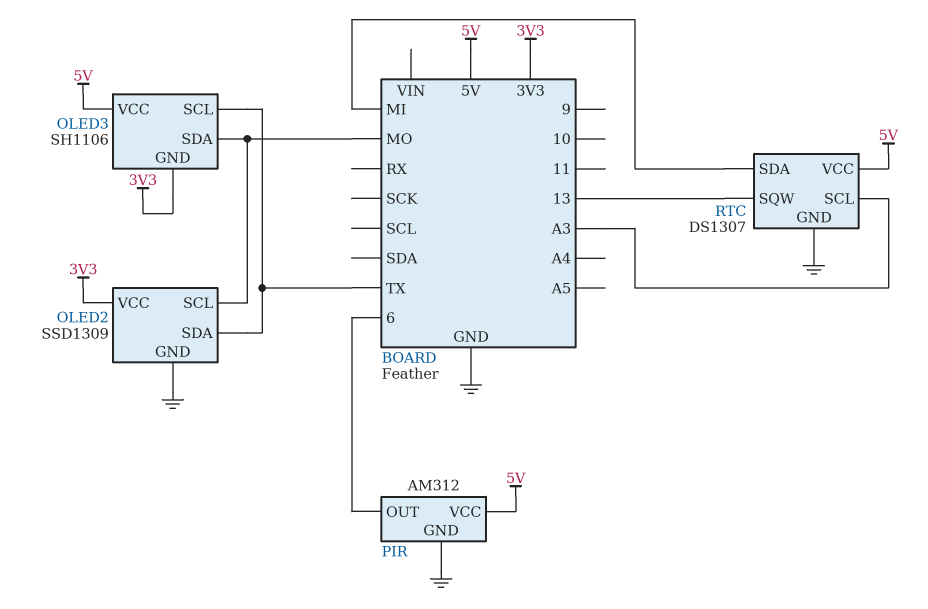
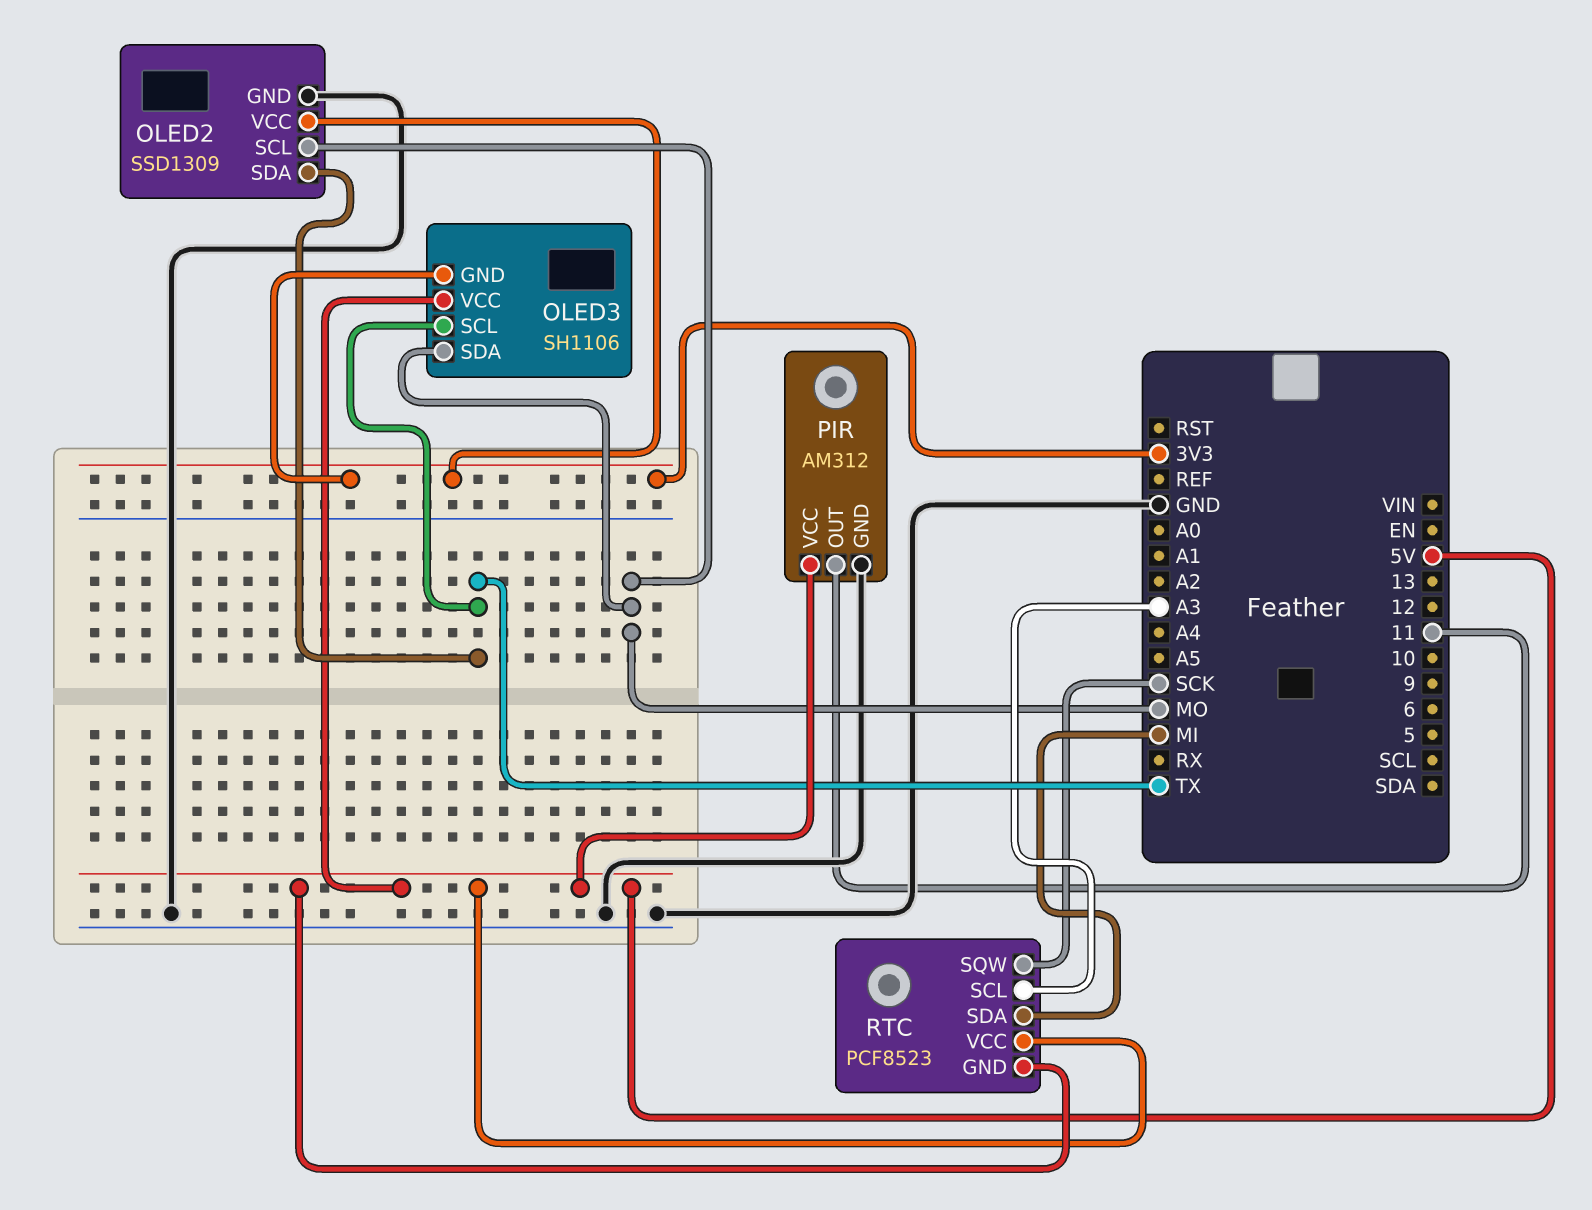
PIR pin OUT: 6 -> 11
RTC: DS1307 -> PCF8523
RTC pin GND: GND -> 5V
RTC pin SQW: 13 -> SCK

